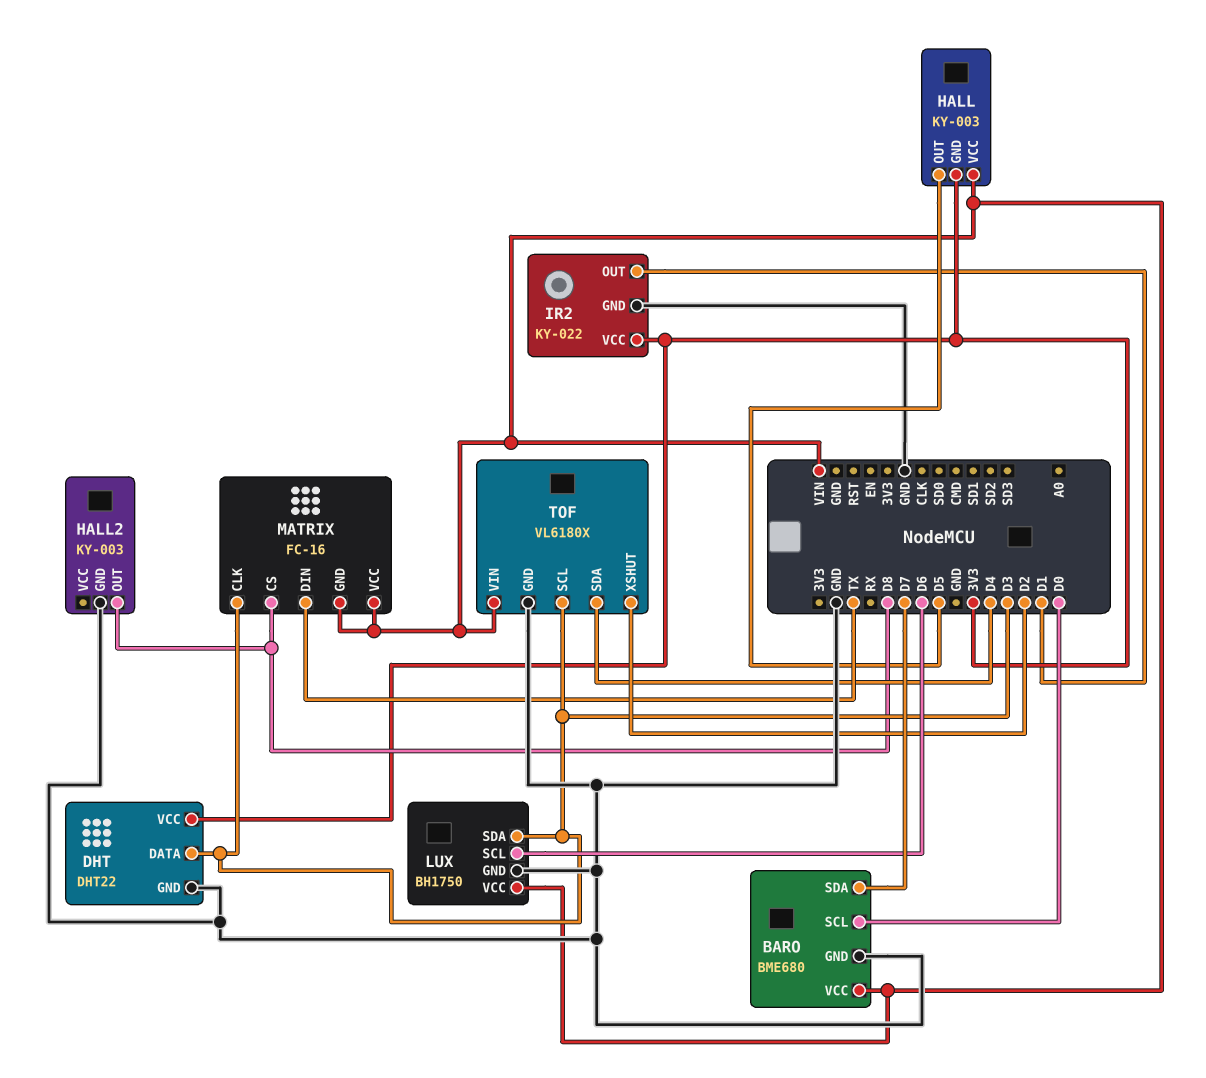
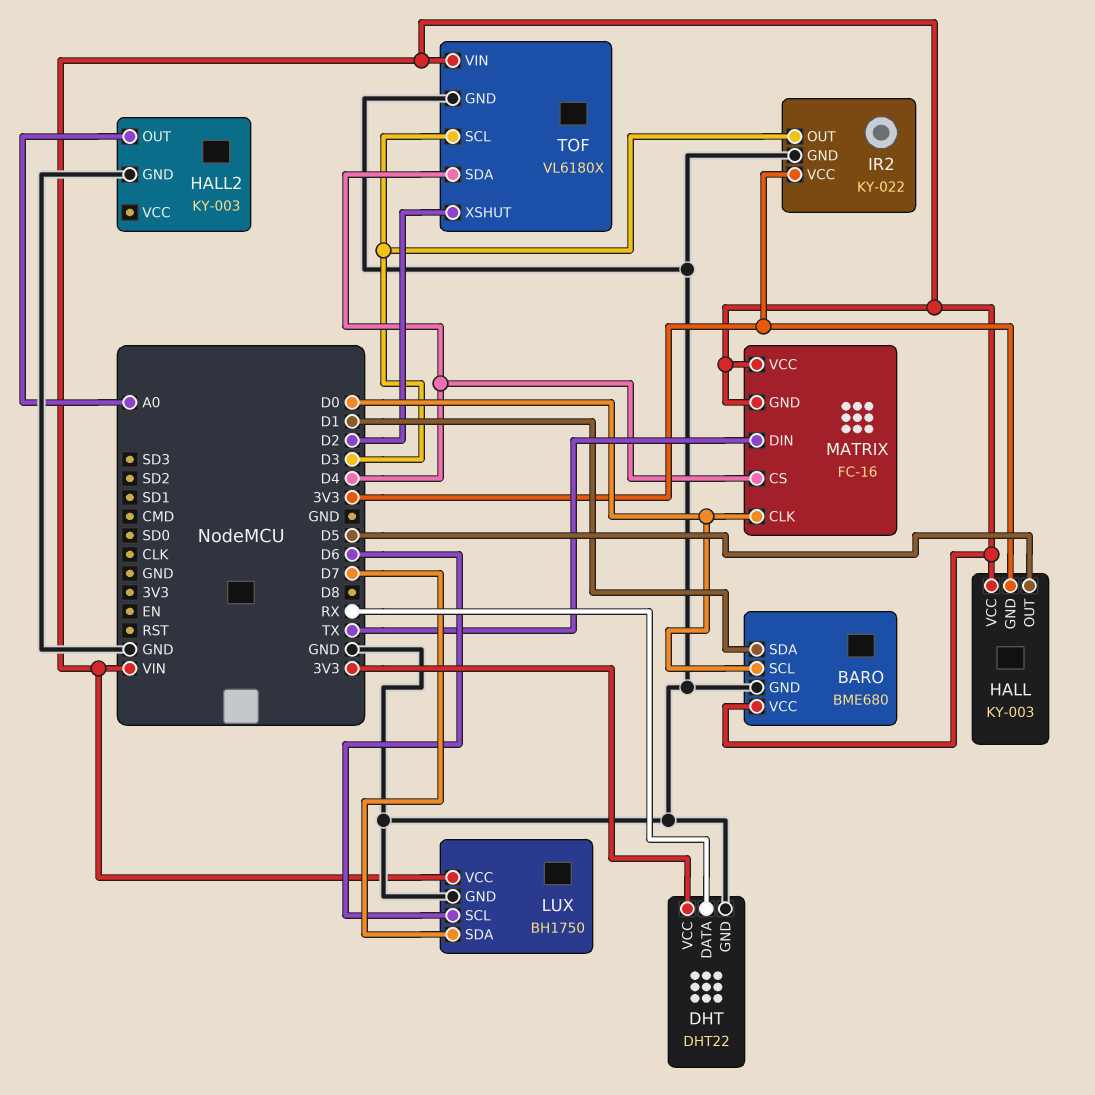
BARO pin SDA: D7 -> D1
DHT pin DATA: D3 -> RX
HALL2 pin OUT: D8 -> A0
IR2 pin OUT: D1 -> D3
LUX pin SDA: D3 -> D7
MATRIX pin CLK: D3 -> D0
MATRIX pin CS: D8 -> D4

